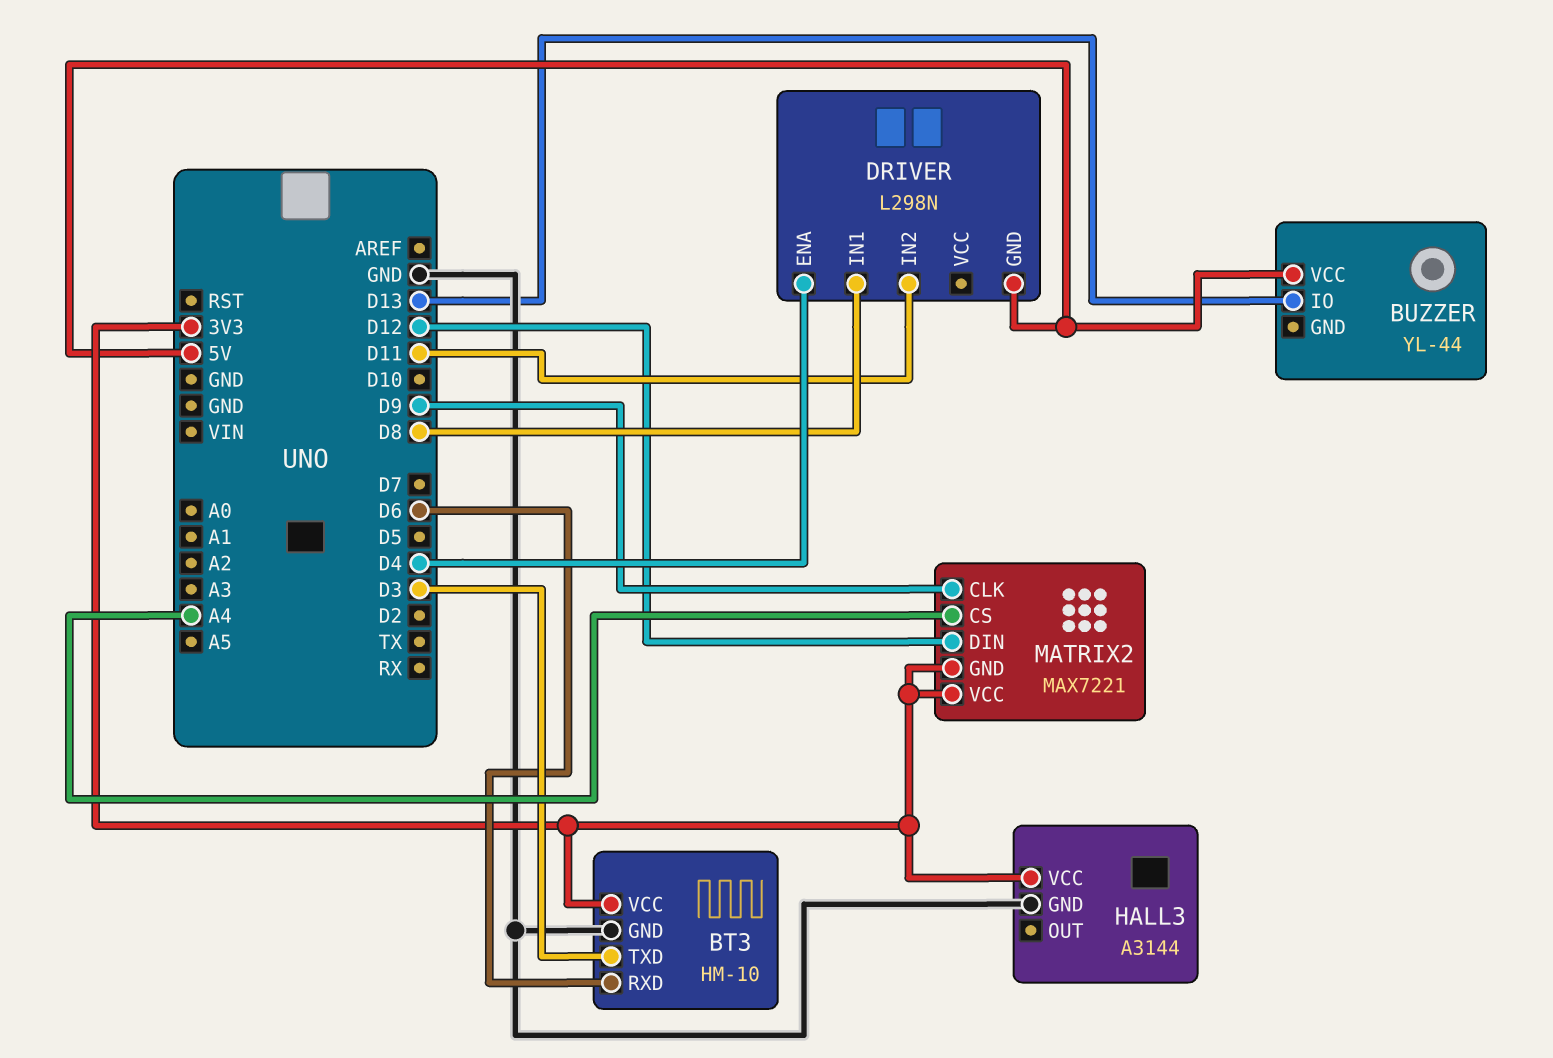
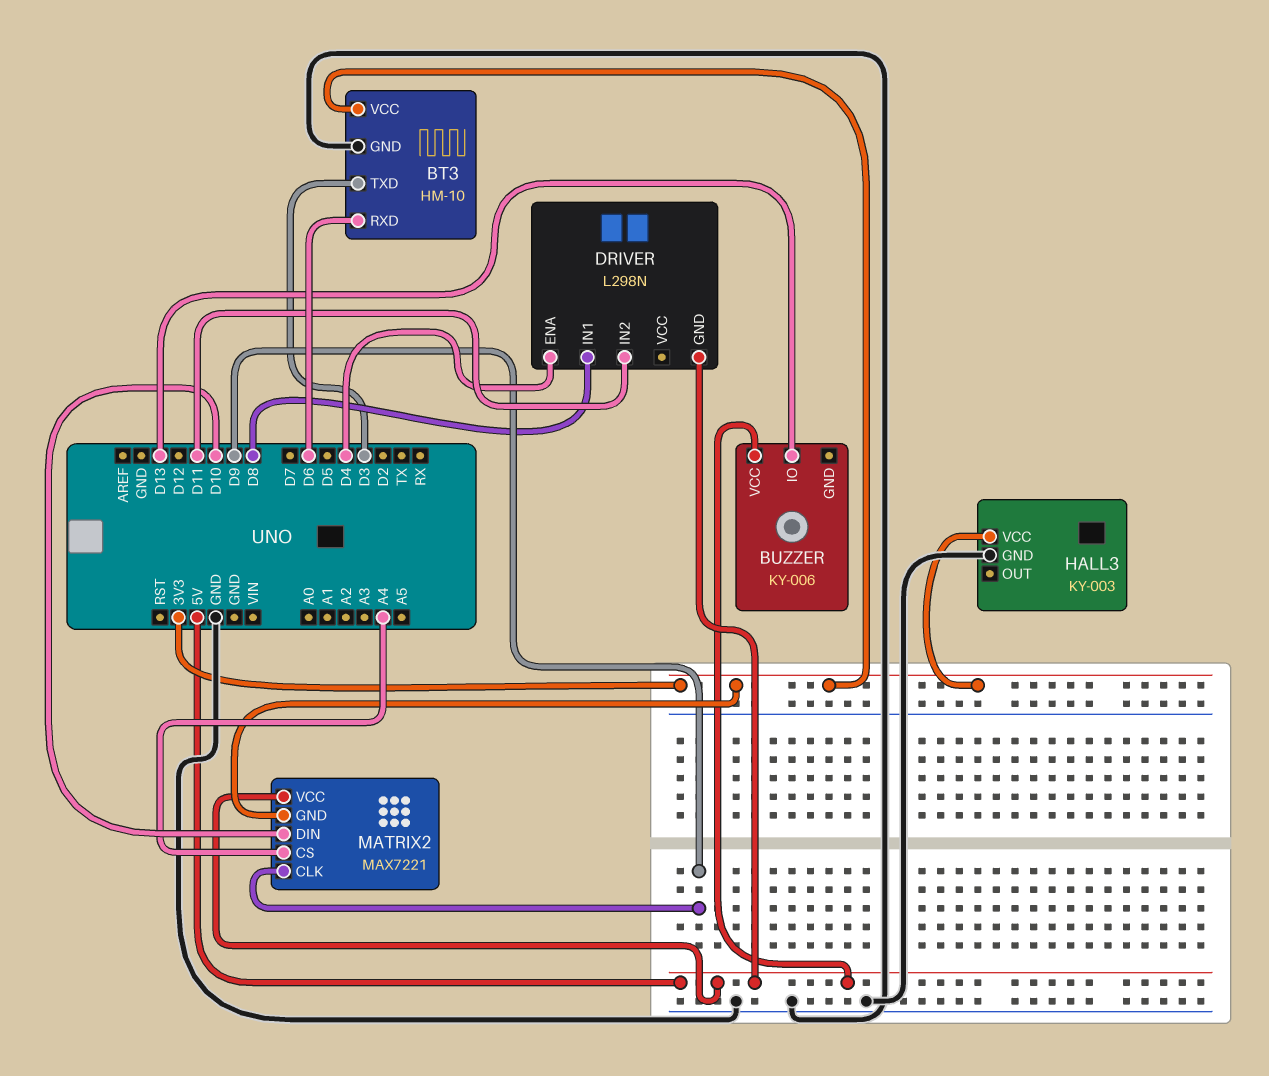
BUZZER: YL-44 -> KY-006
HALL3: A3144 -> KY-003
MATRIX2 pin DIN: D12 -> D10
MATRIX2 pin VCC: 3V3 -> 5V

